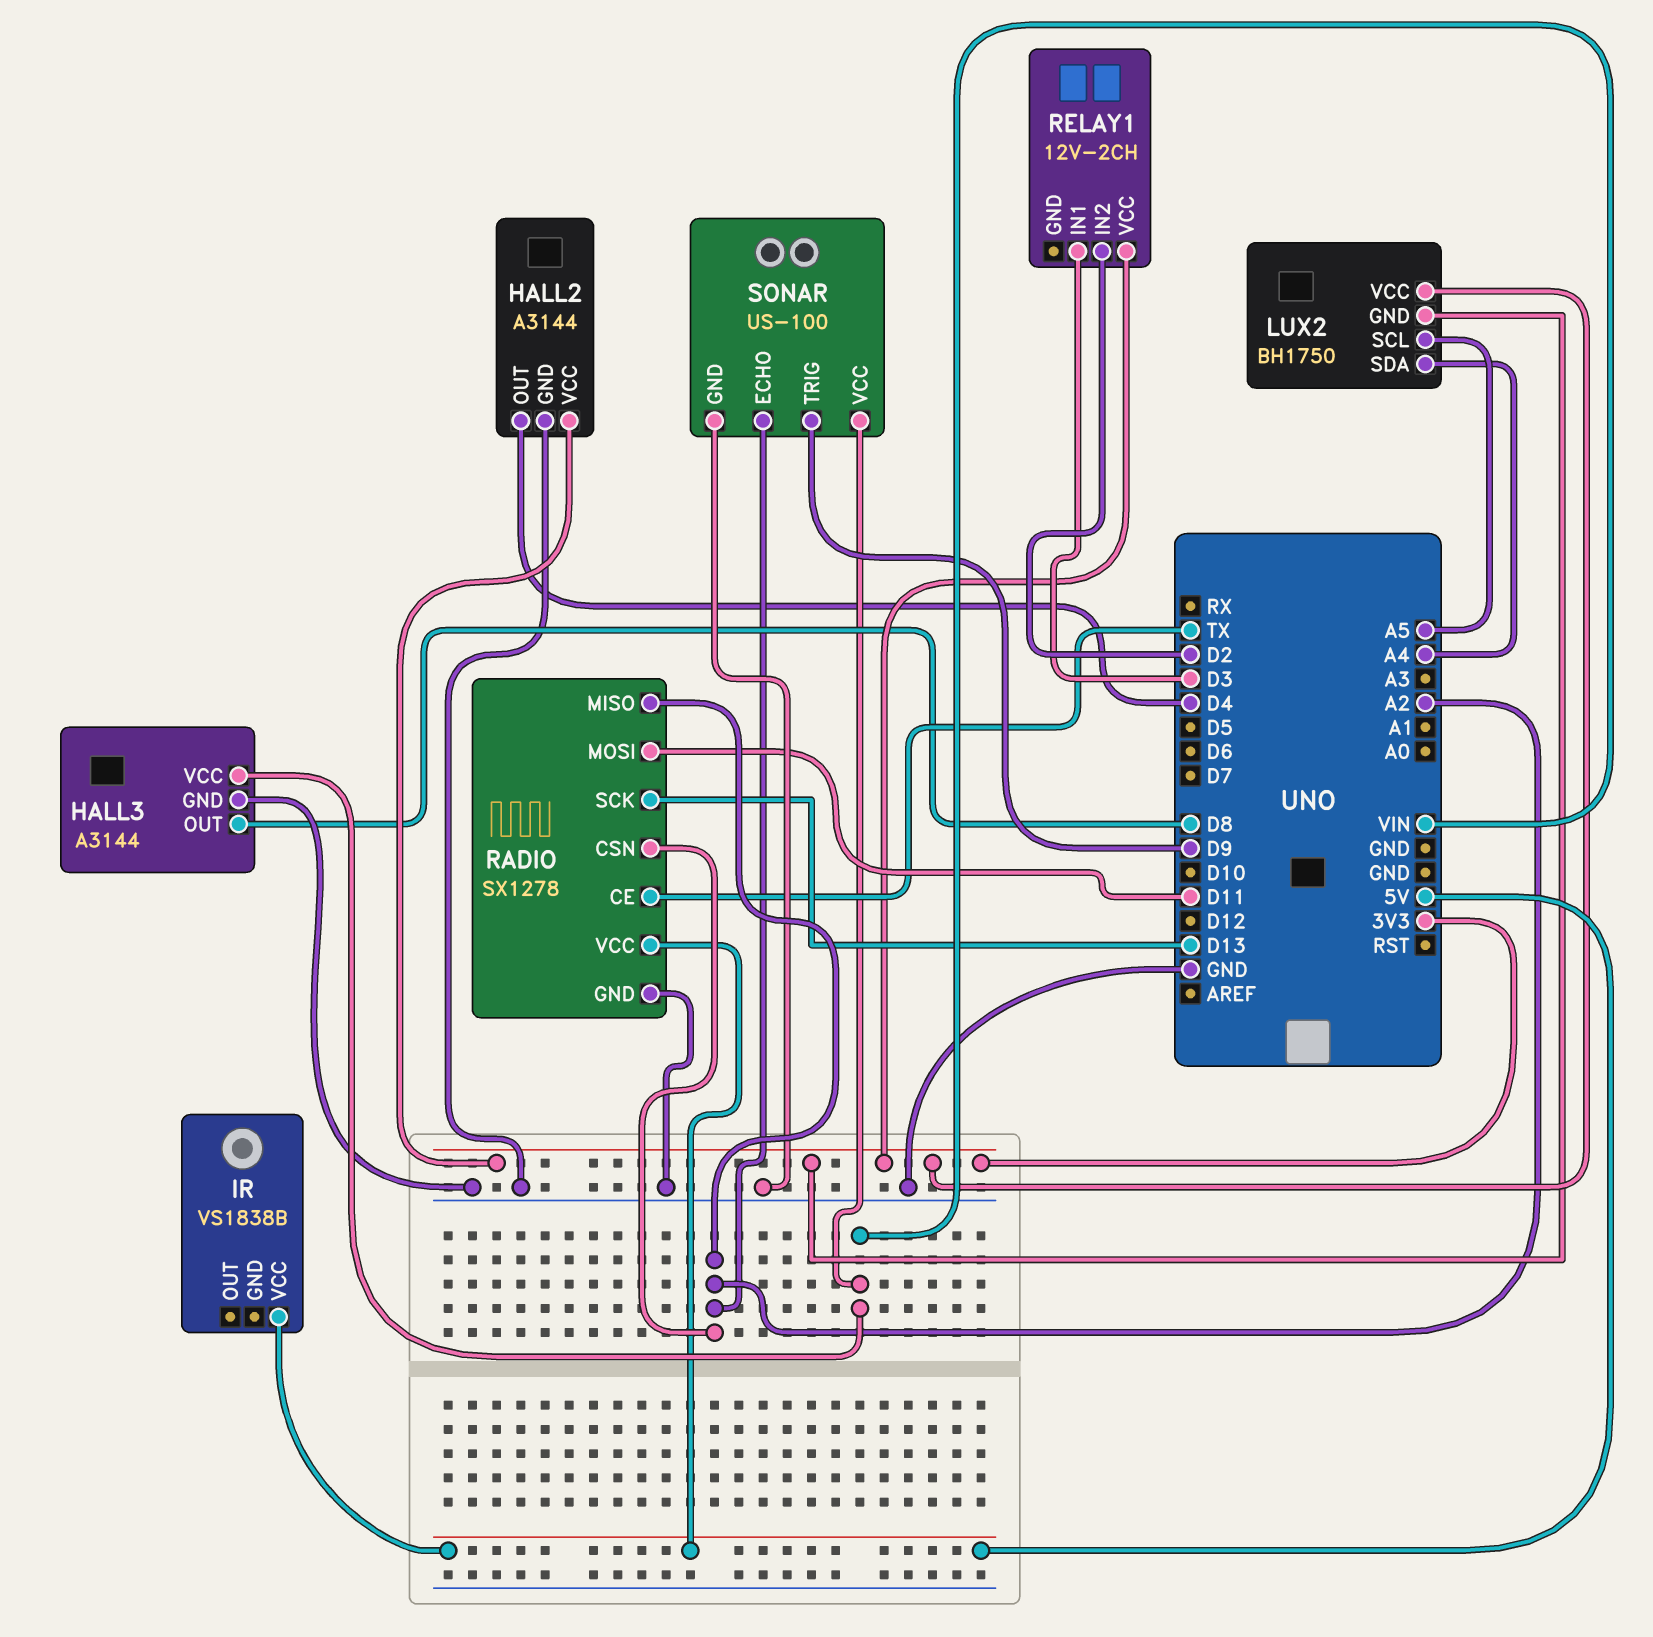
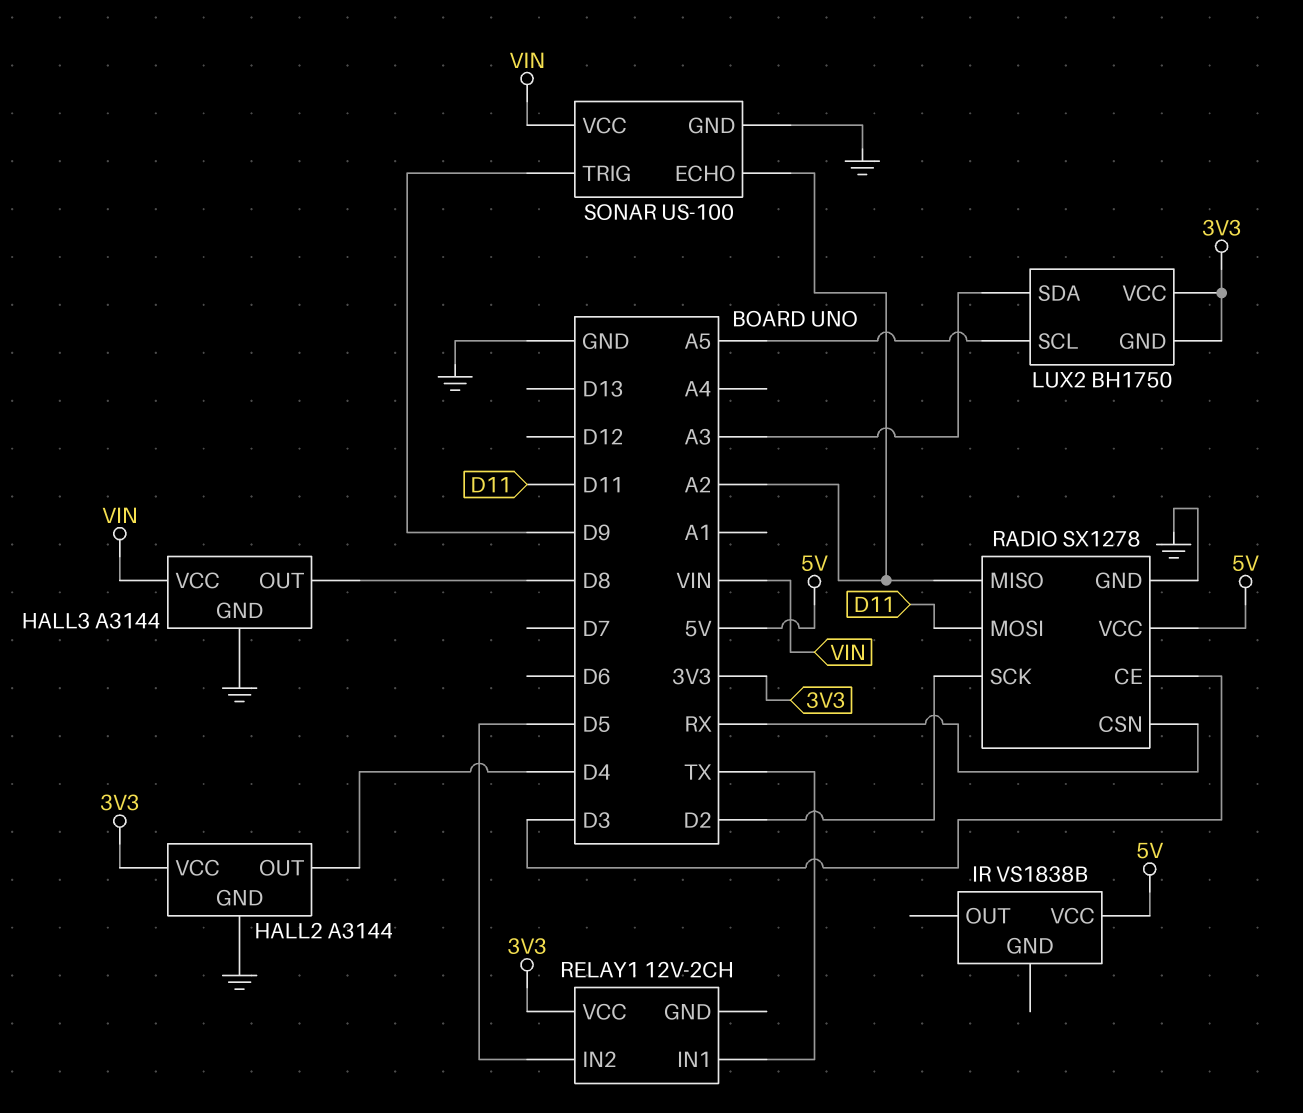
LUX2 pin SDA: A4 -> A3
RADIO pin CE: TX -> D3
RADIO pin CSN: A2 -> RX
RADIO pin SCK: D13 -> D2
RELAY1 pin IN1: D3 -> TX
RELAY1 pin IN2: D2 -> D5

